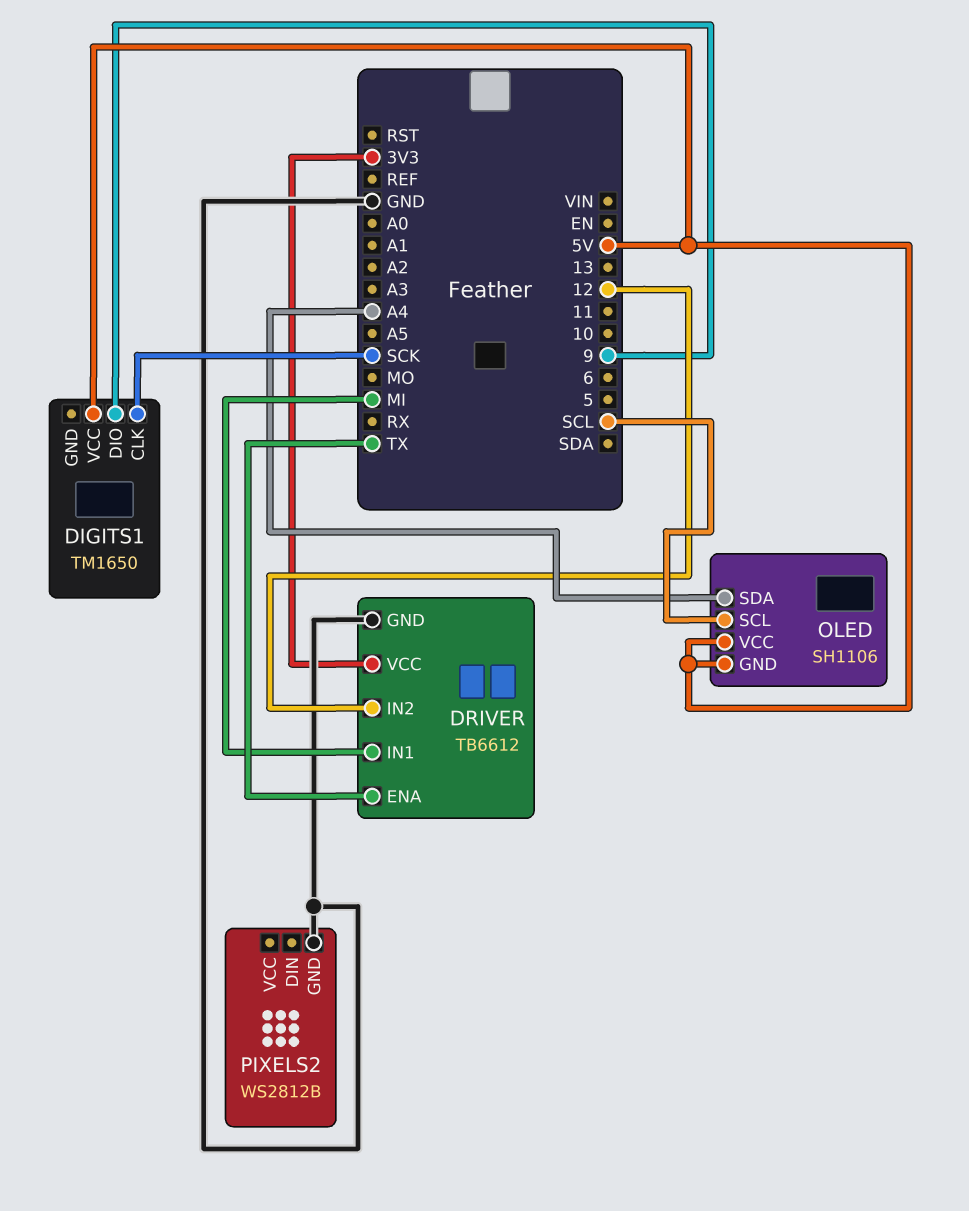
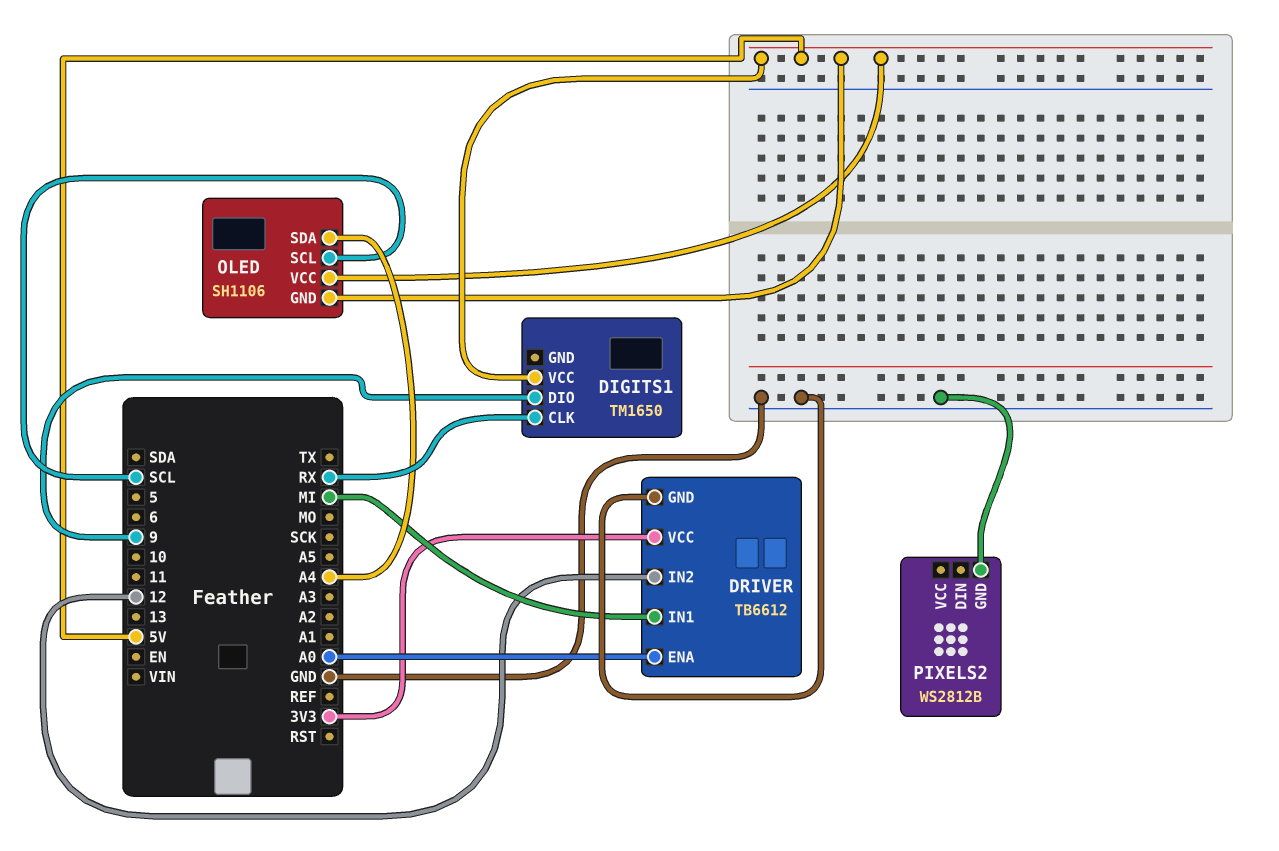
DIGITS1 pin CLK: SCK -> RX
DRIVER pin ENA: TX -> A0

